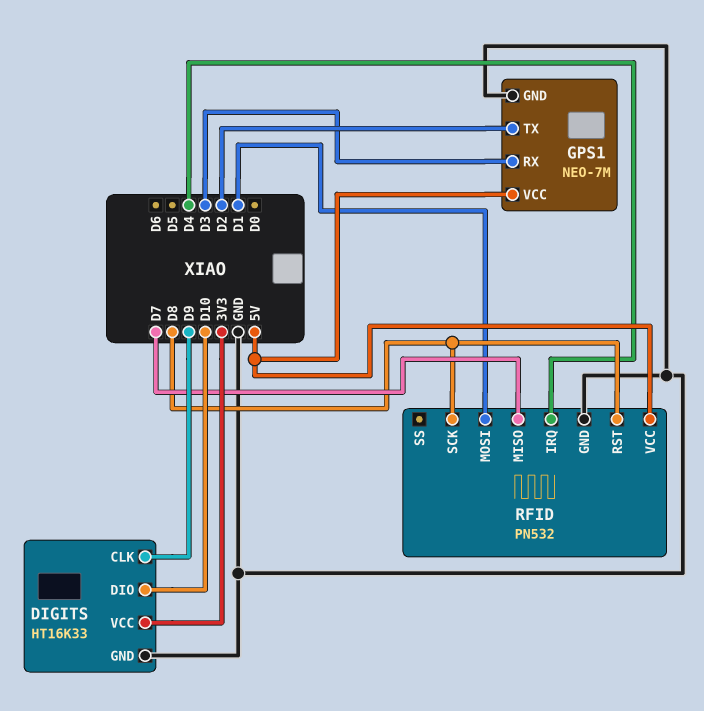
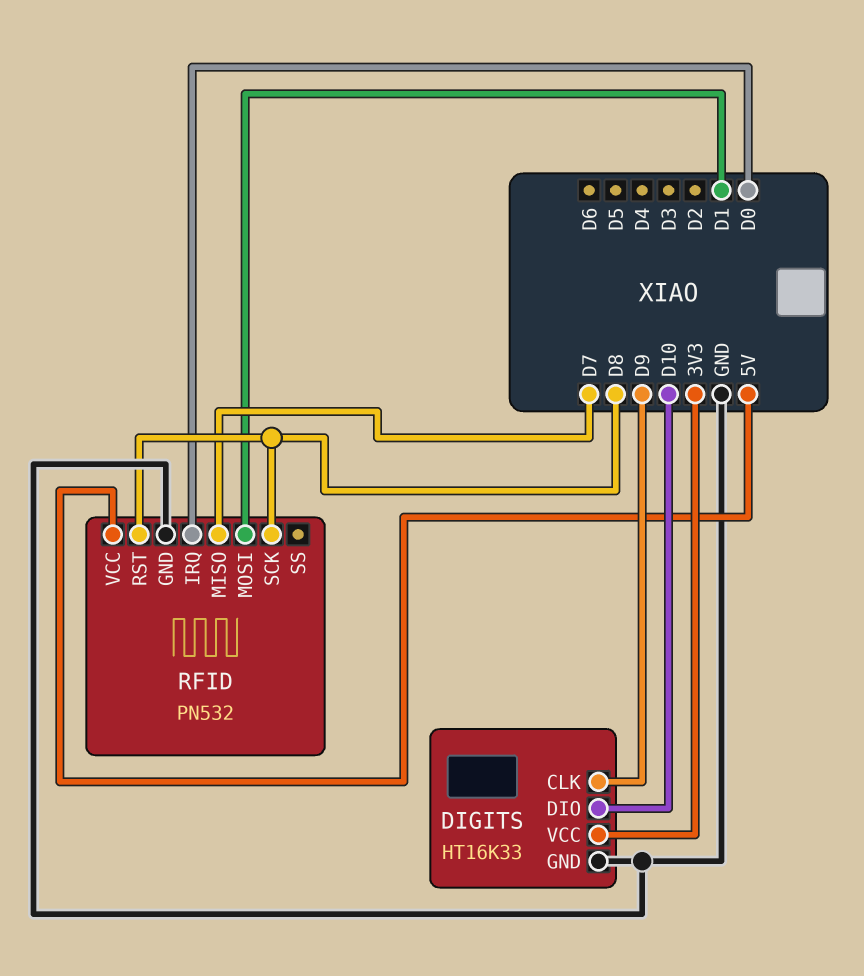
GPS1: NEO-7M -> none
GPS1 pin GND: GND -> none
GPS1 pin RX: D3 -> none
GPS1 pin TX: D2 -> none
GPS1 pin VCC: 5V -> none
RFID pin IRQ: D4 -> D0

